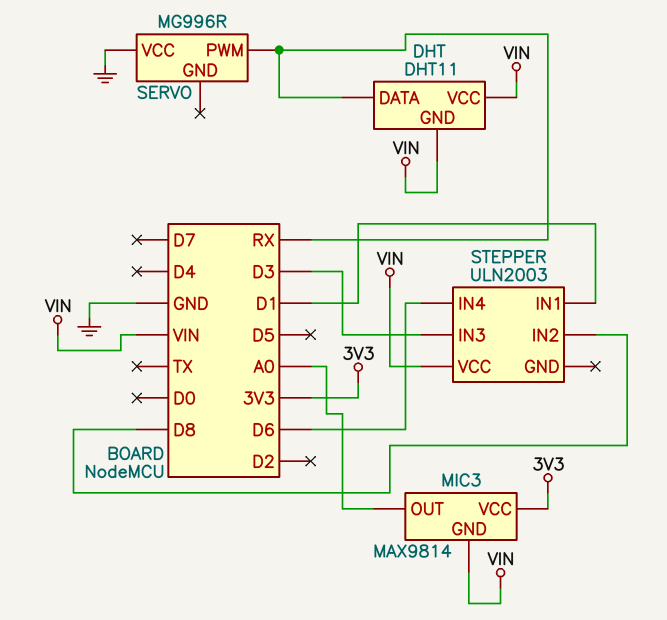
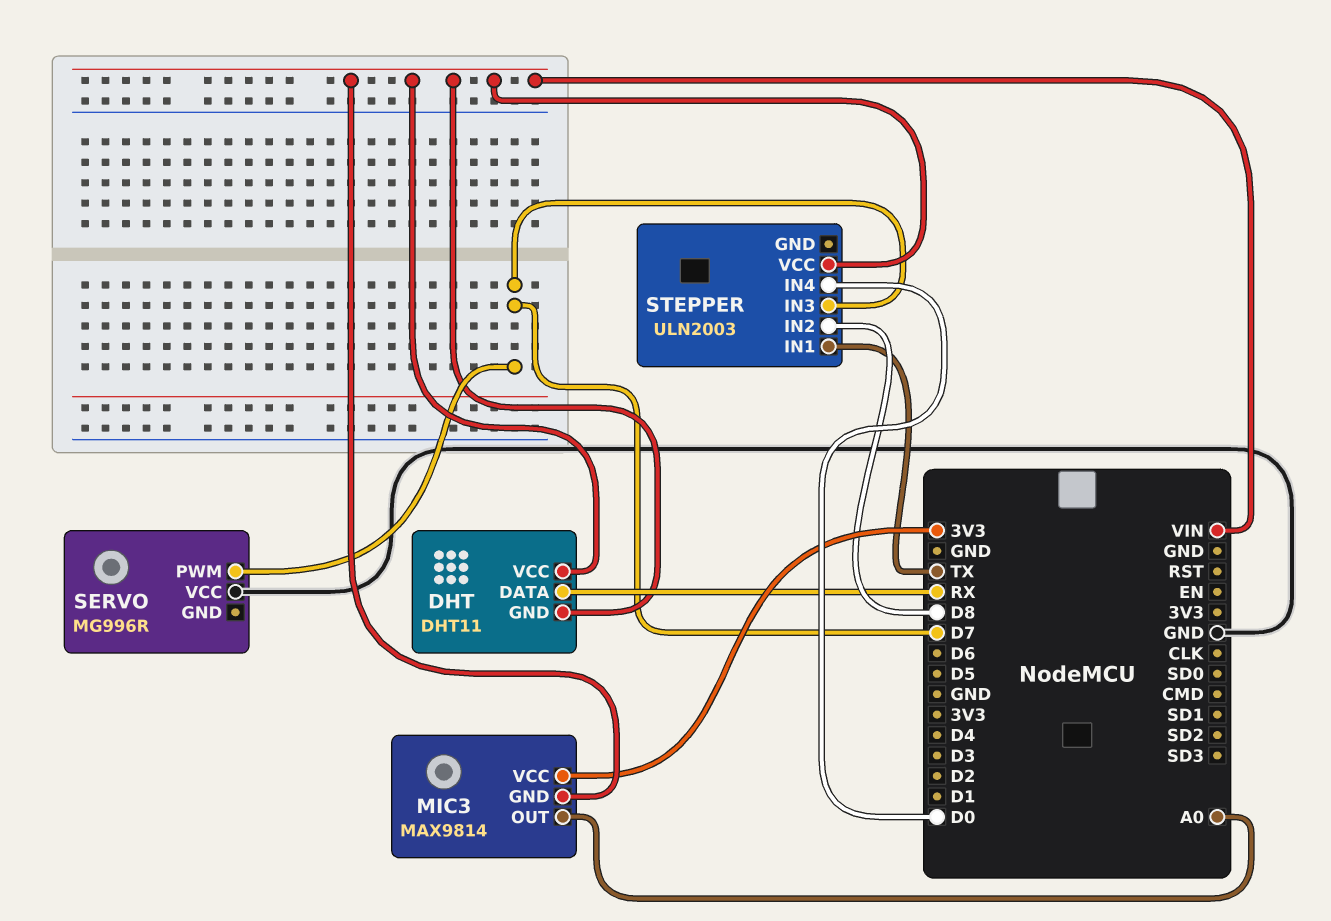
SERVO pin PWM: RX -> D7
STEPPER pin IN1: D1 -> TX
STEPPER pin IN3: D3 -> D7
STEPPER pin IN4: D6 -> D0

